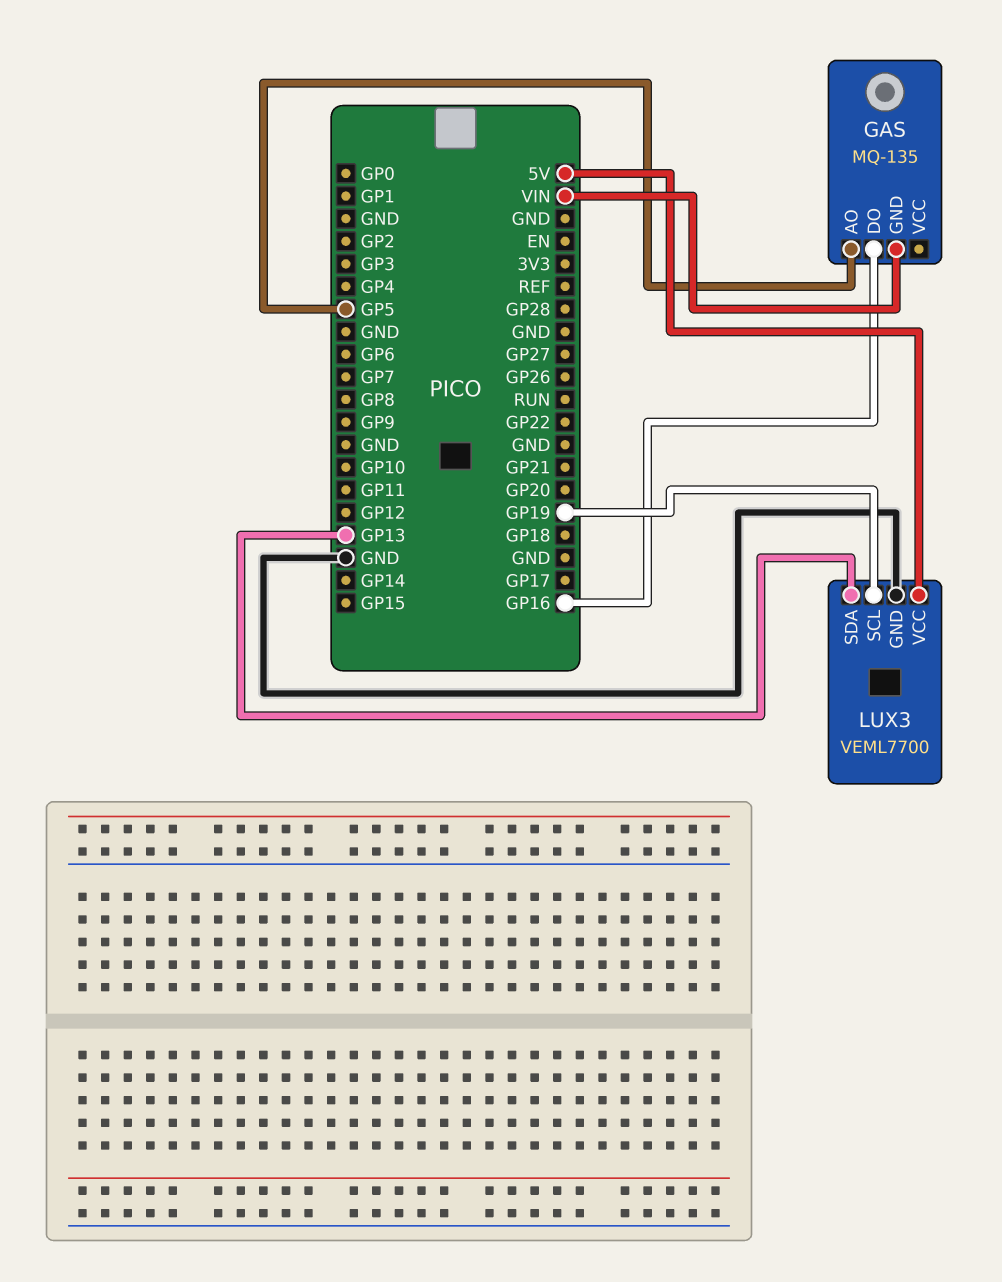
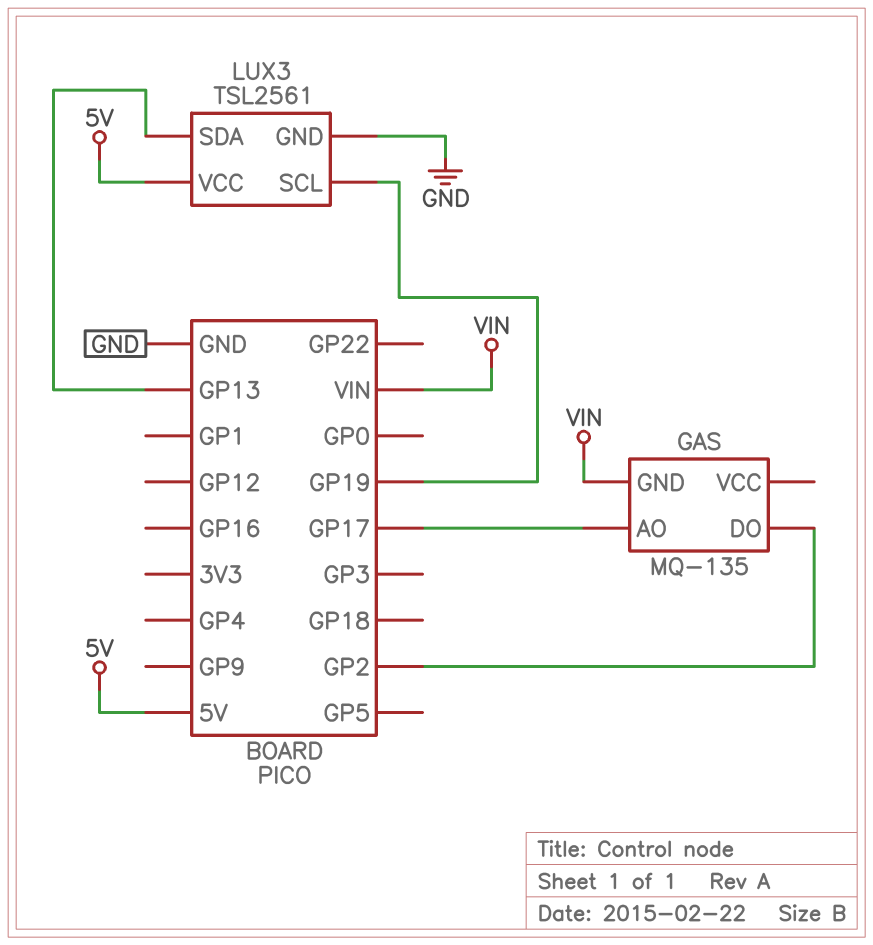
GAS pin AO: GP5 -> GP17
GAS pin DO: GP16 -> GP2
LUX3: VEML7700 -> TSL2561

